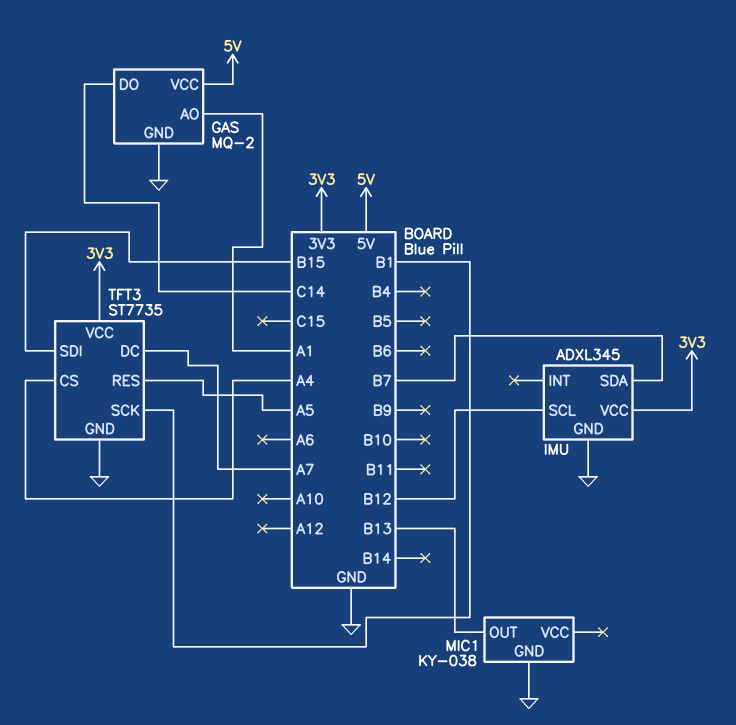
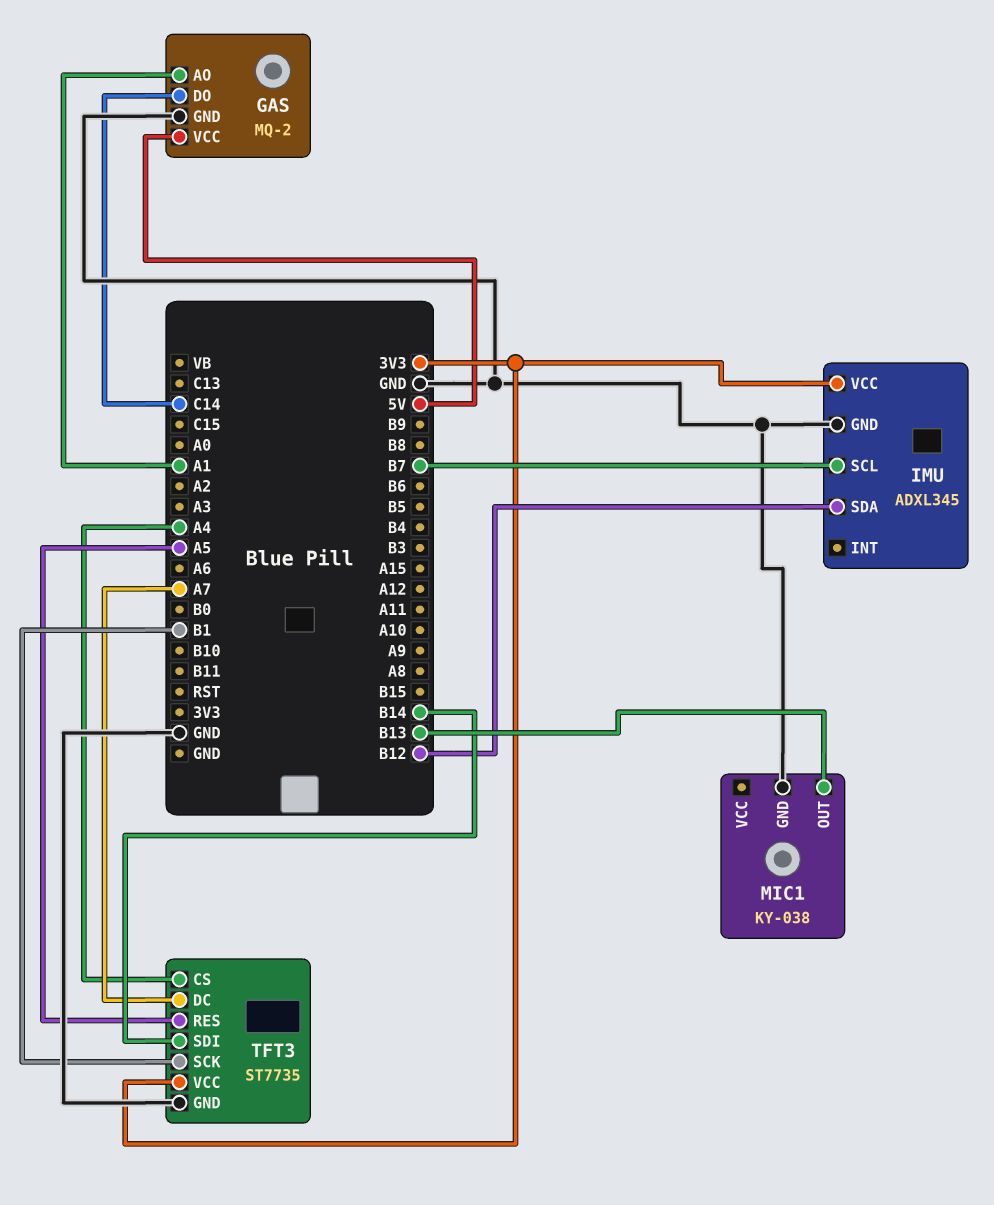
IMU pin SCL: B12 -> B7
IMU pin SDA: B7 -> B12
TFT3 pin SDI: B15 -> B14

